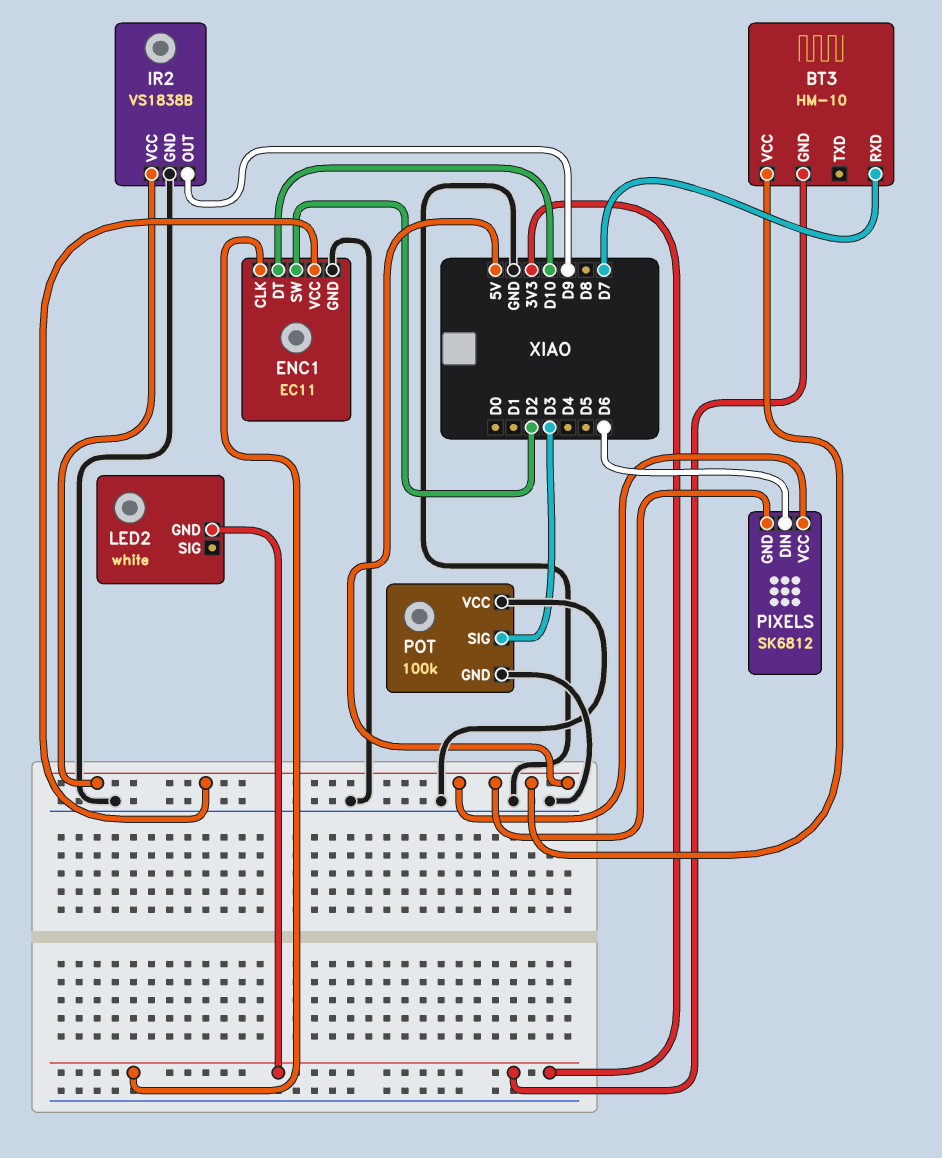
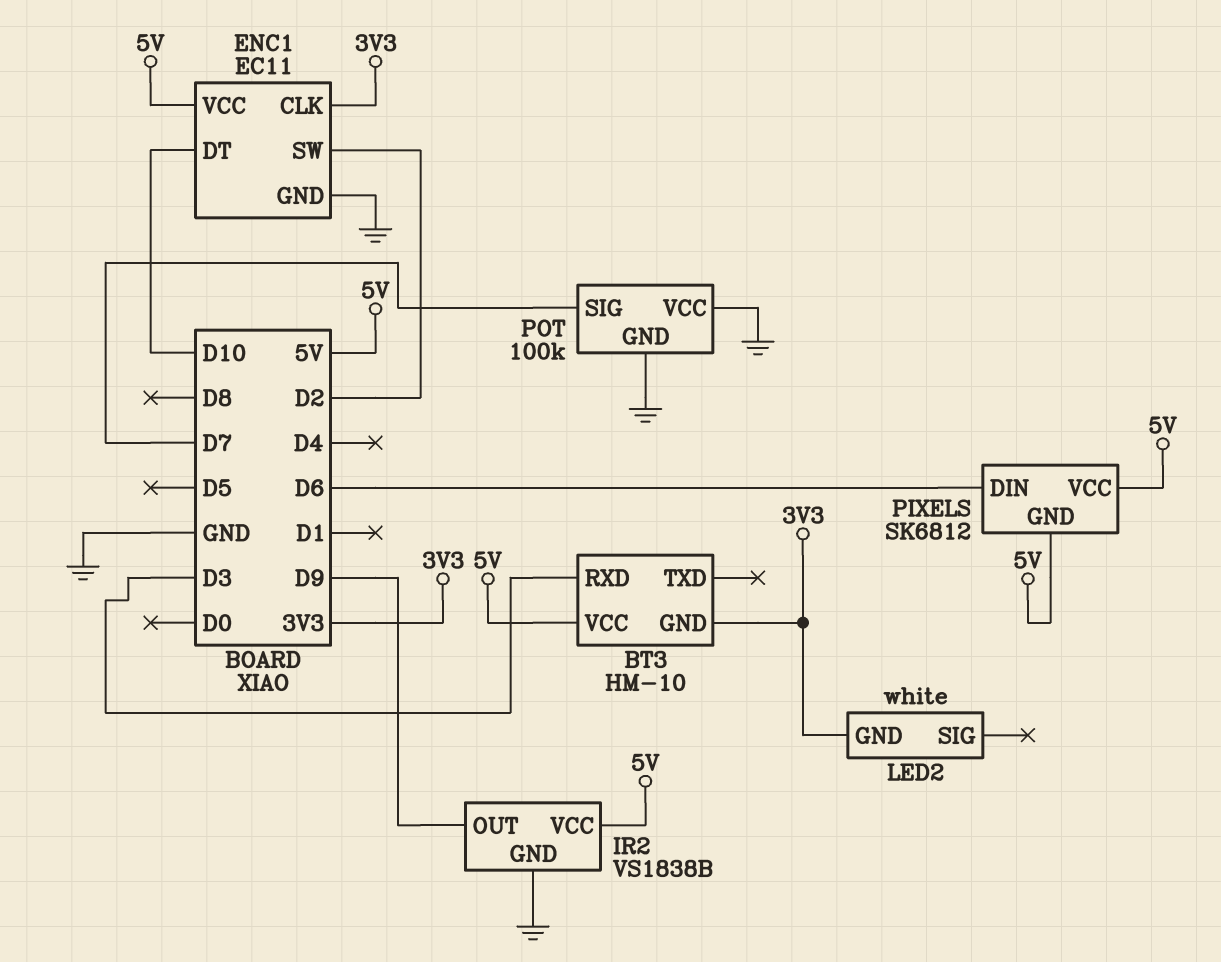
BT3 pin RXD: D7 -> D3
POT pin SIG: D3 -> D7

